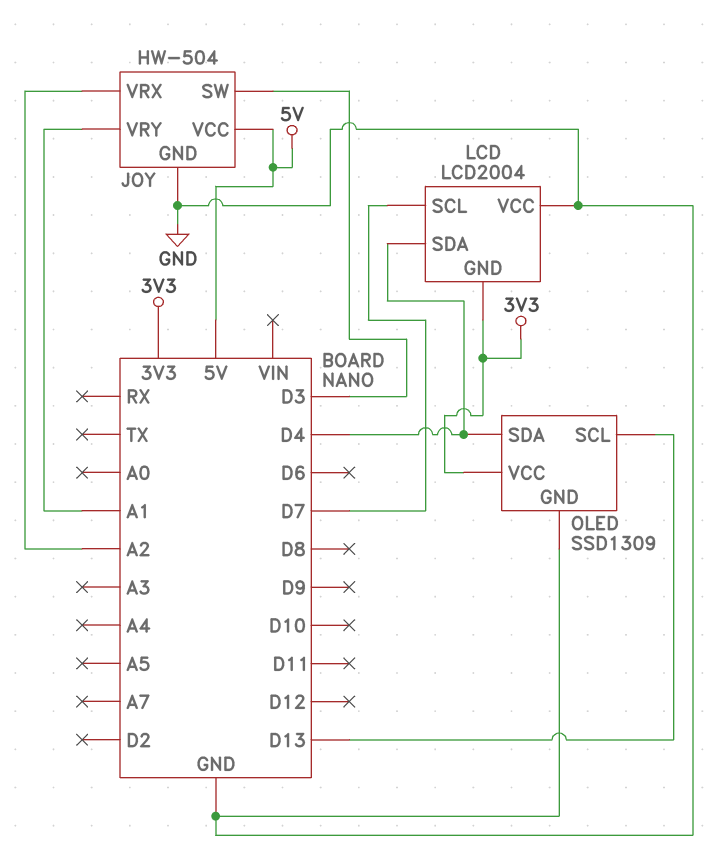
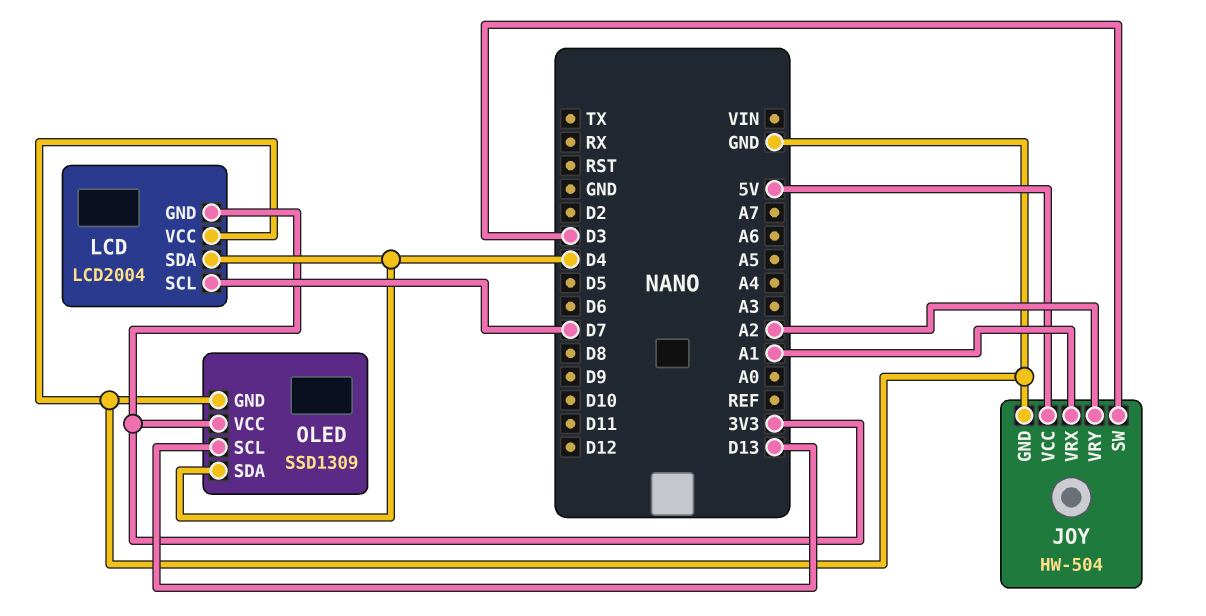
JOY pin VRX: A2 -> A1
JOY pin VRY: A1 -> A2

